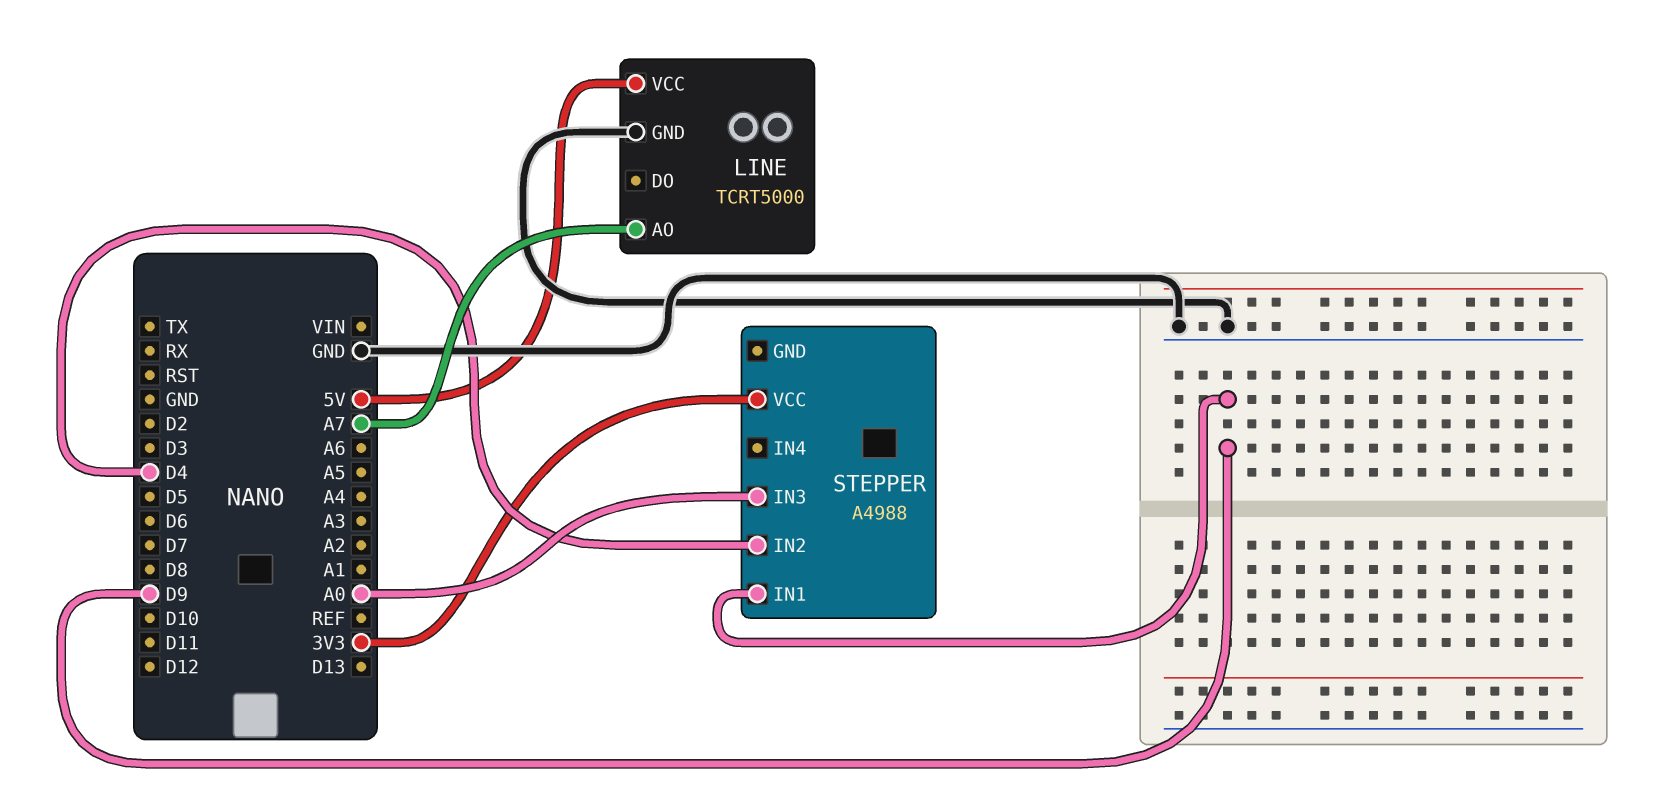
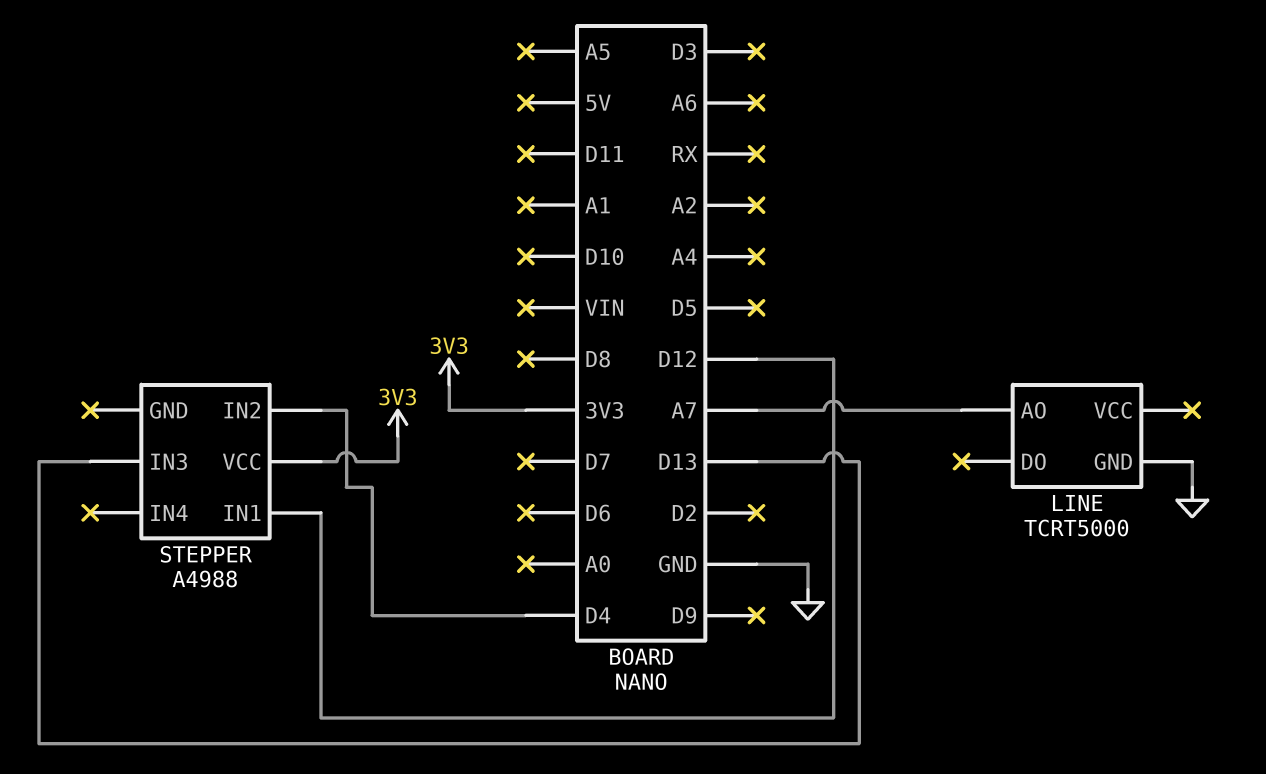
LINE pin VCC: 5V -> none
STEPPER pin IN1: D9 -> D12
STEPPER pin IN3: A0 -> D13

